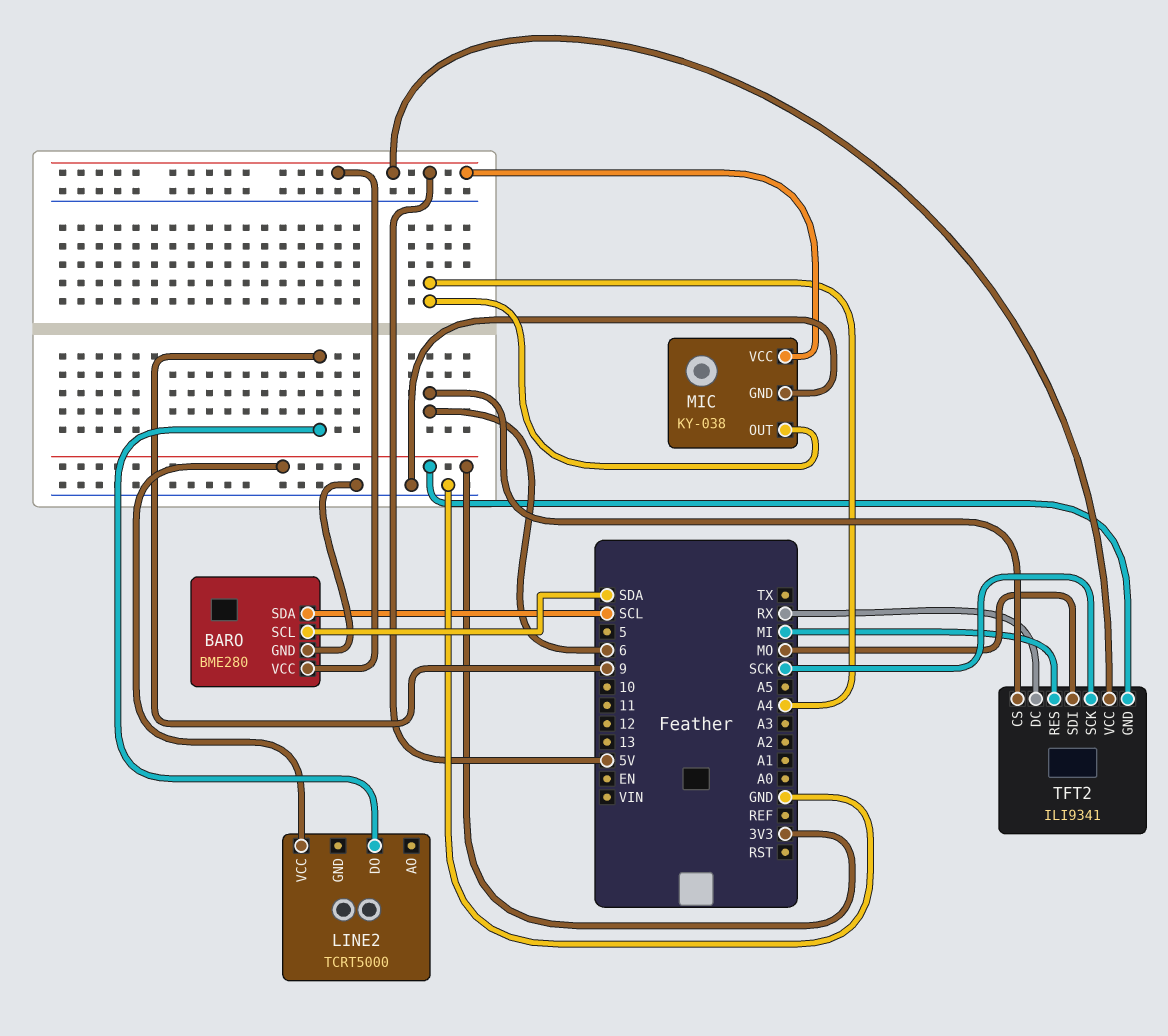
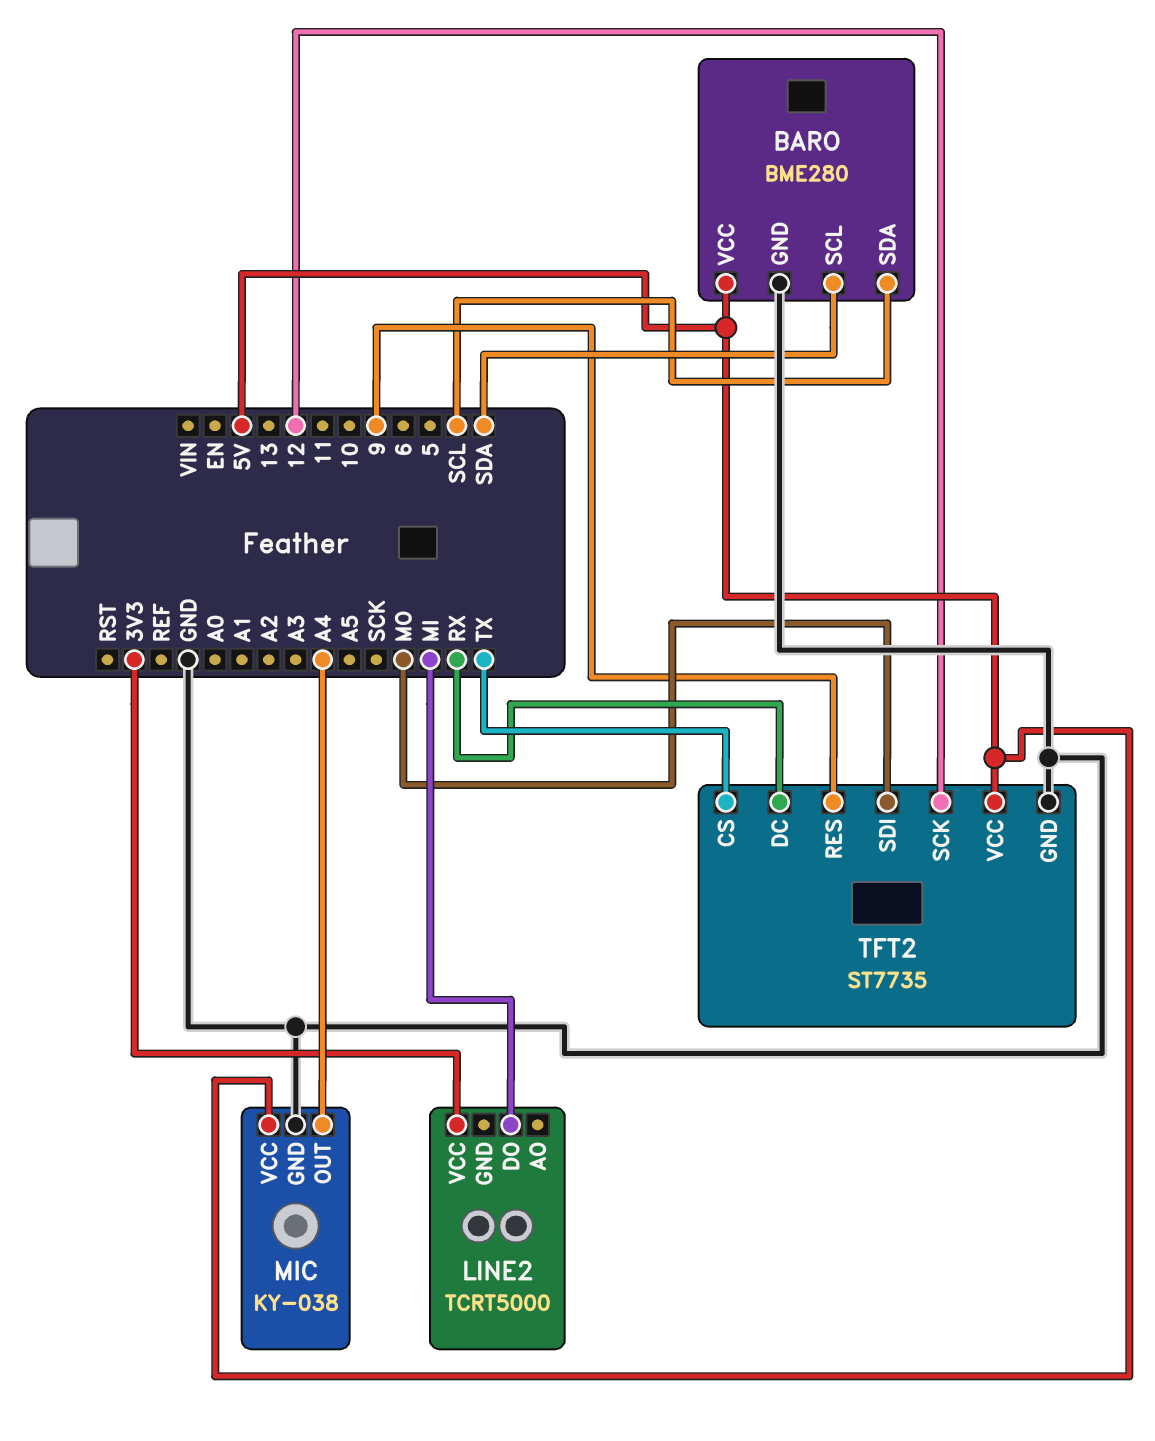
LINE2 pin DO: 9 -> MI
TFT2: ILI9341 -> ST7735
TFT2 pin CS: 6 -> TX
TFT2 pin GND: 3V3 -> GND
TFT2 pin RES: MI -> 9
TFT2 pin SCK: SCK -> 12

